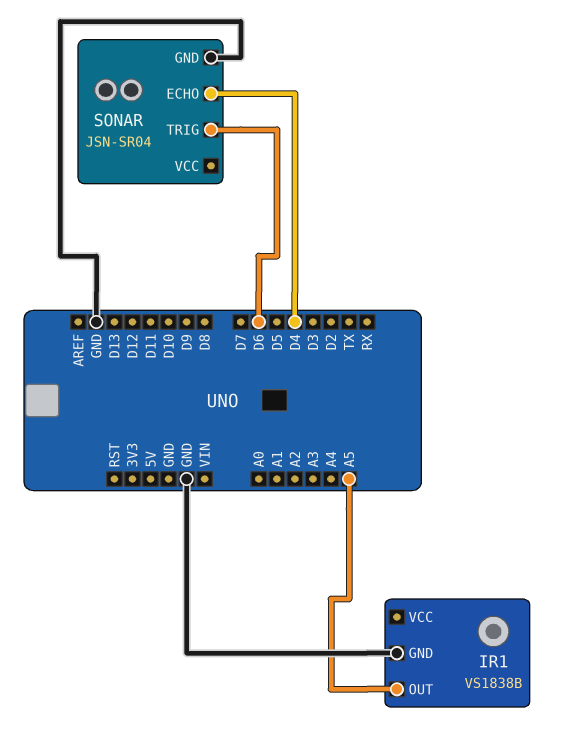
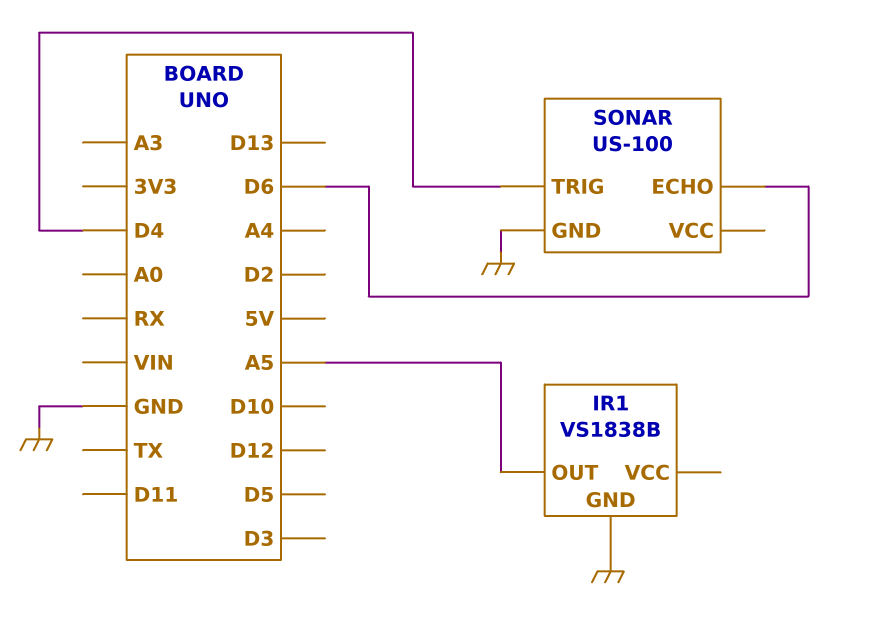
SONAR: JSN-SR04 -> US-100
SONAR pin ECHO: D4 -> D6
SONAR pin TRIG: D6 -> D4

